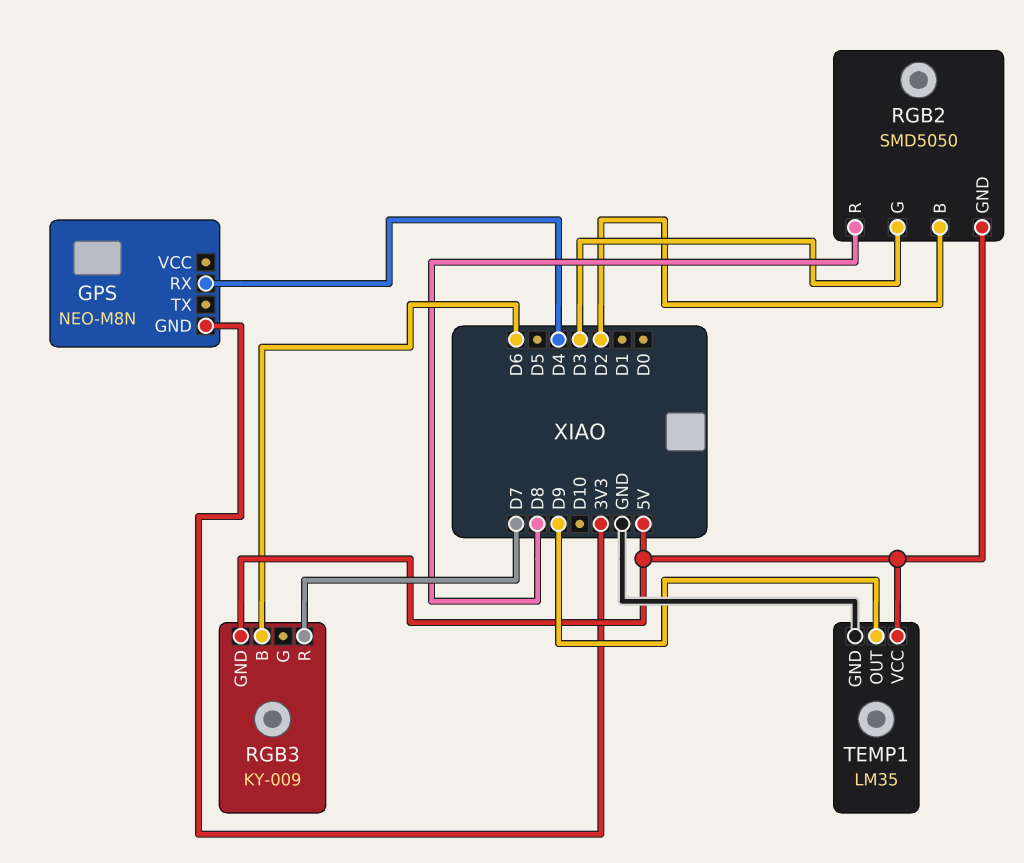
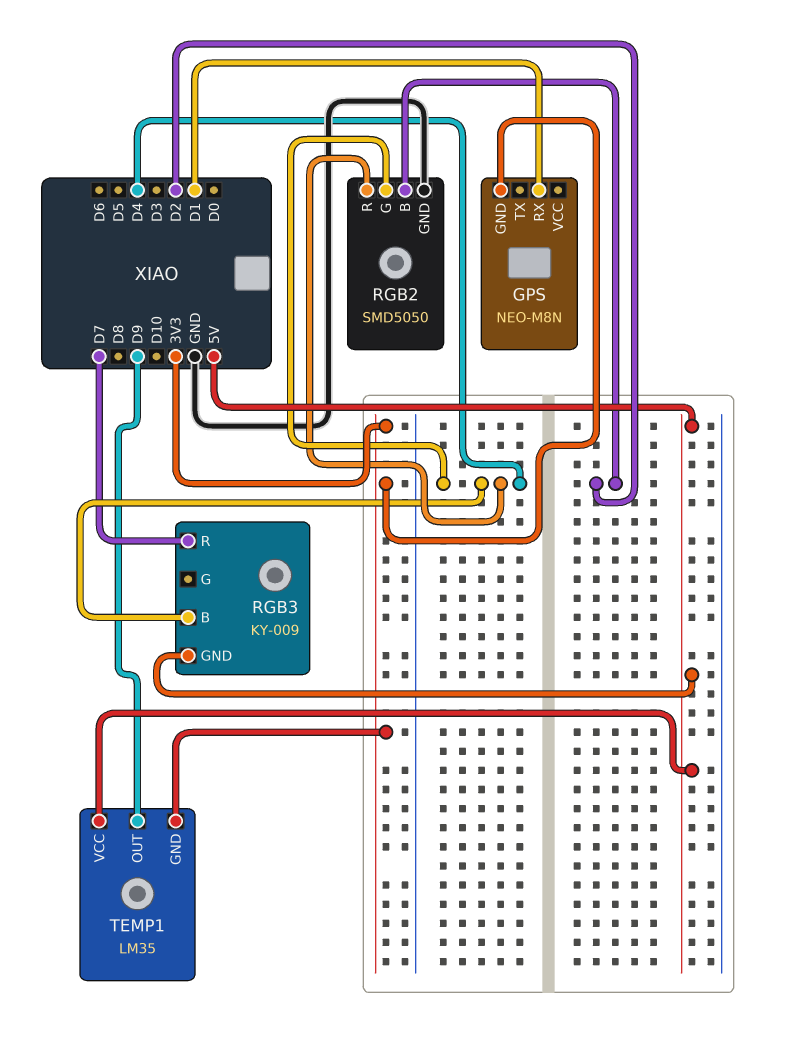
GPS pin RX: D4 -> D1
RGB2 pin G: D3 -> D4
RGB2 pin GND: 5V -> GND
RGB2 pin R: D8 -> D4
RGB3 pin B: D6 -> D4
TEMP1 pin GND: GND -> 3V3

